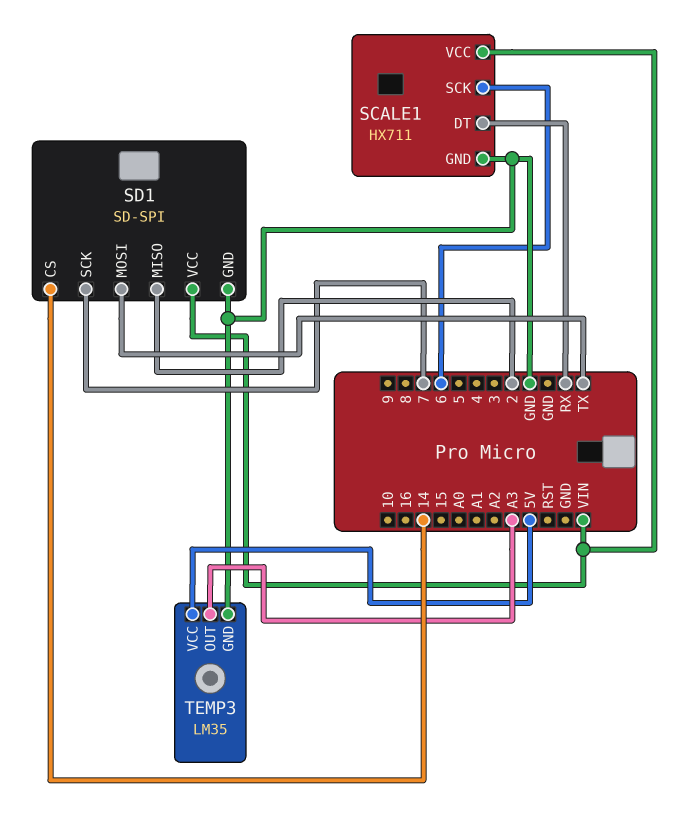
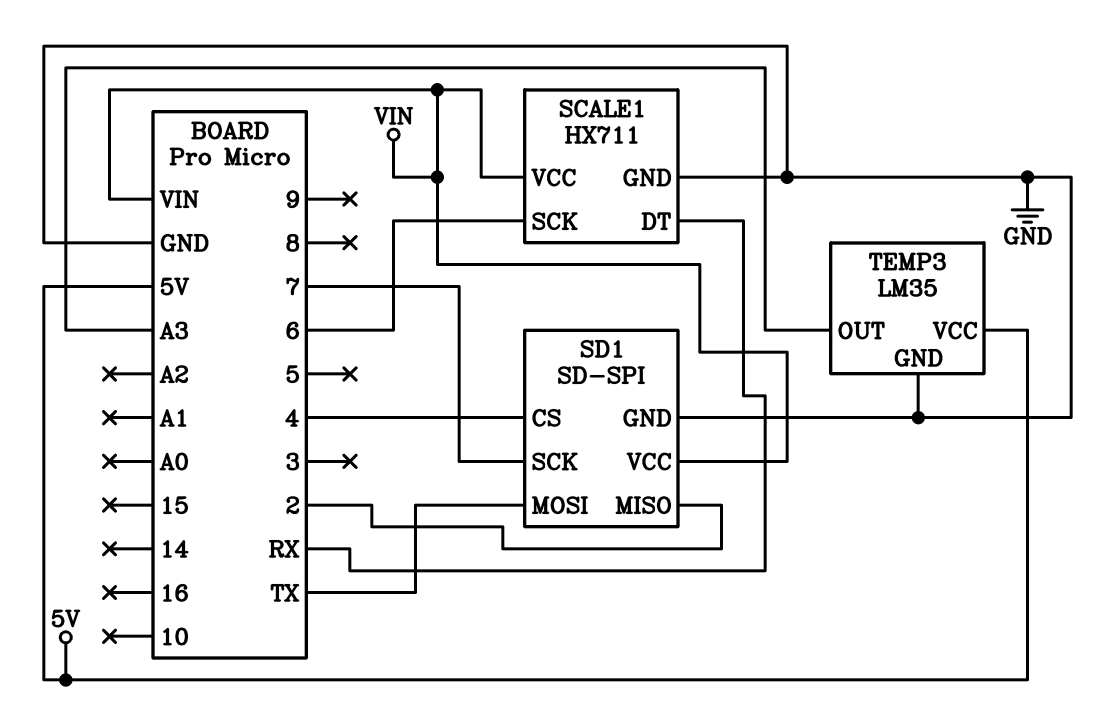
SD1 pin CS: 14 -> 4

